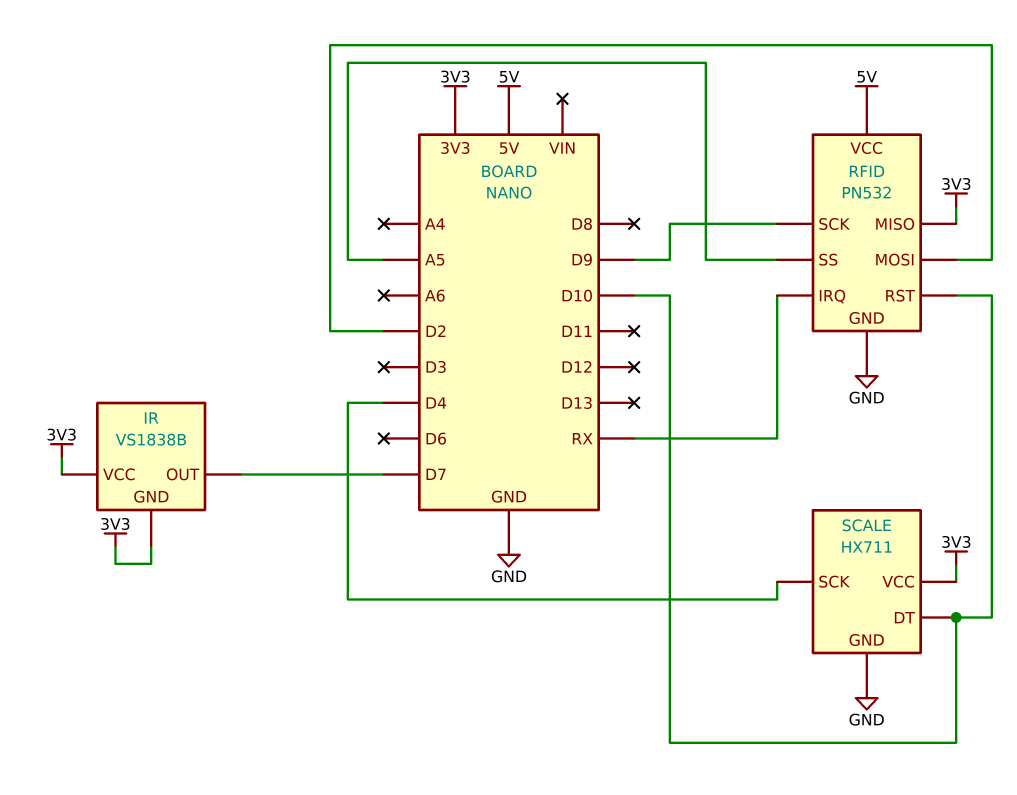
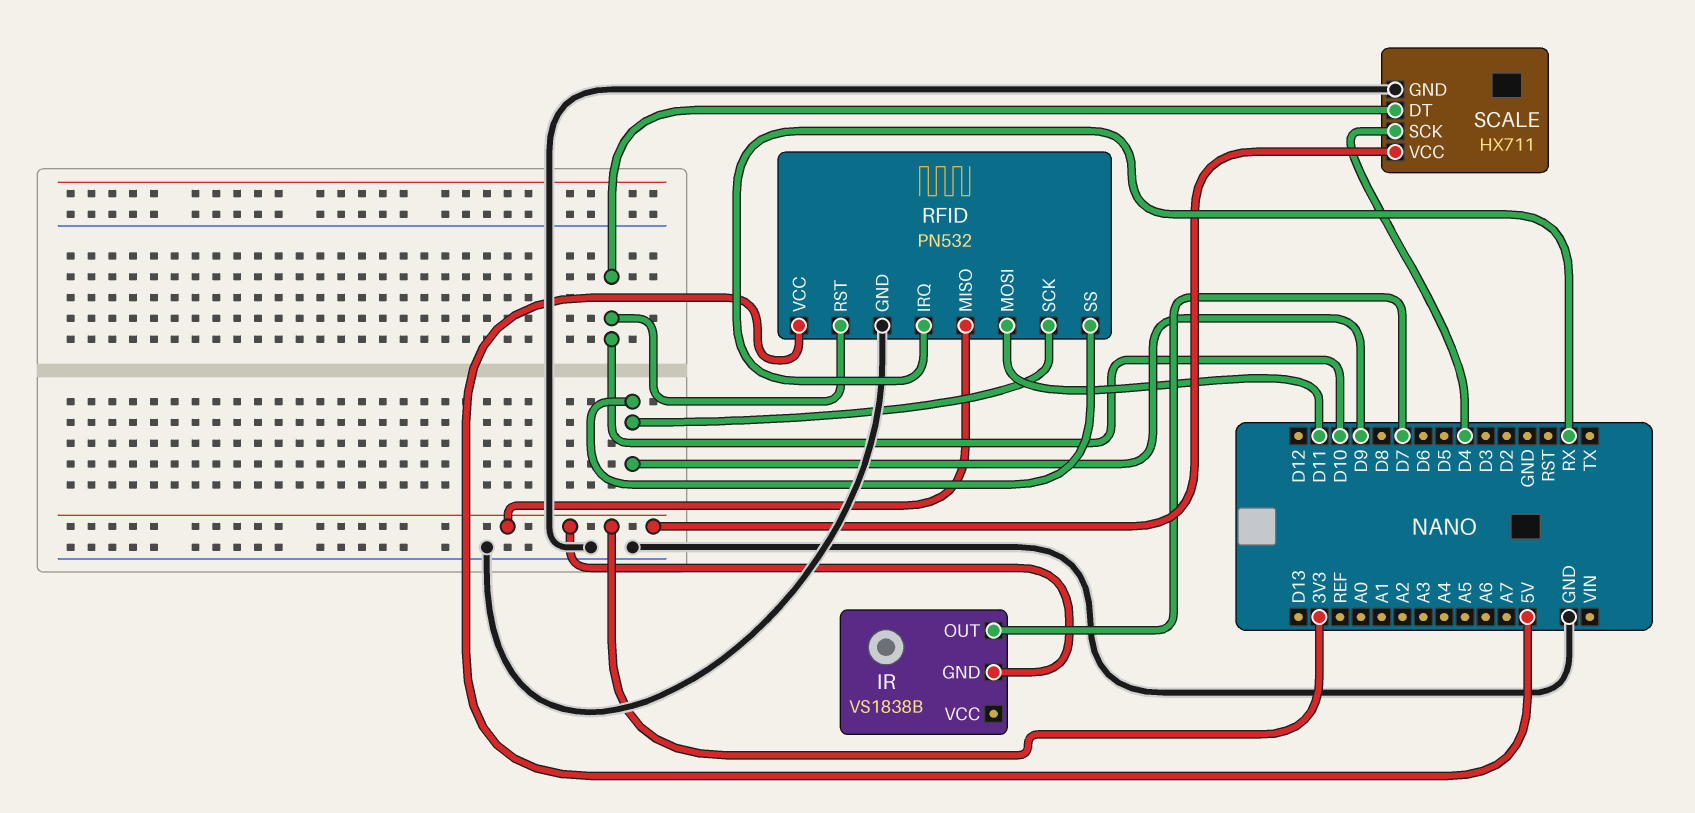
IR pin VCC: 3V3 -> none
RFID pin MOSI: D2 -> D11
RFID pin SS: A5 -> D9

